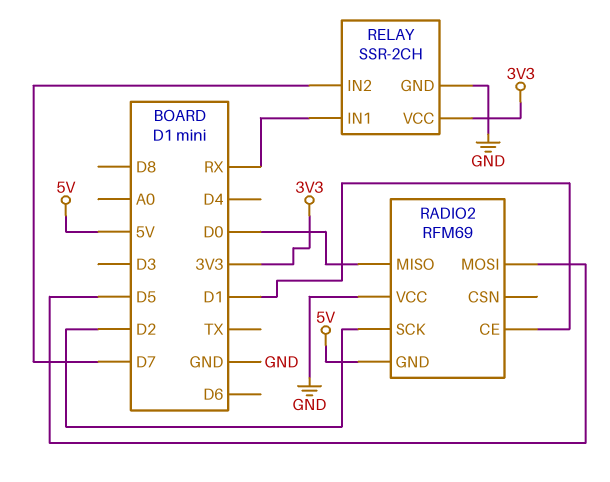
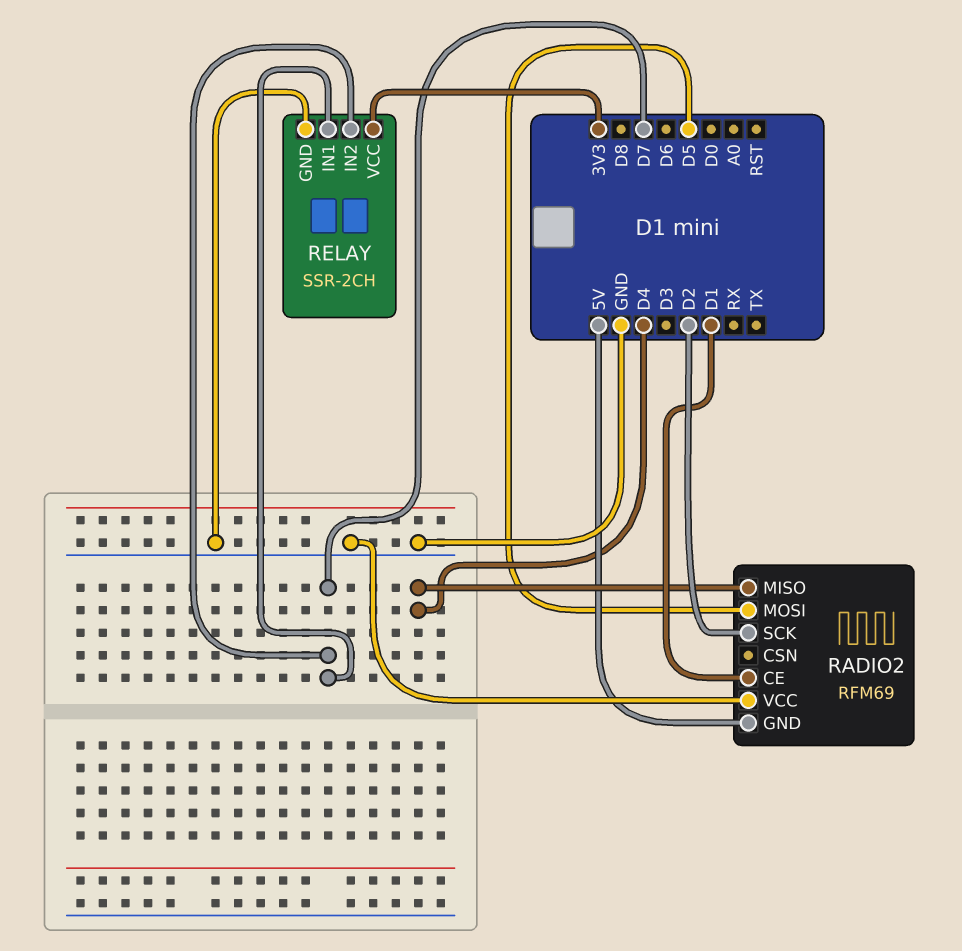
RADIO2 pin MISO: D0 -> D4
RELAY pin IN1: RX -> D7

